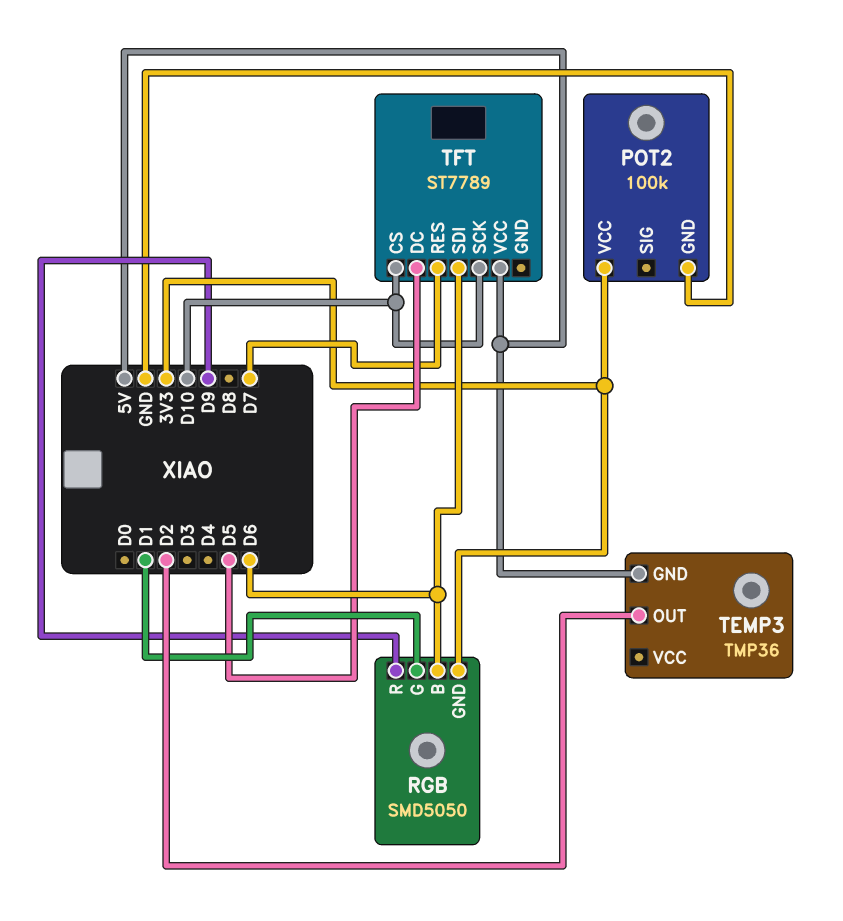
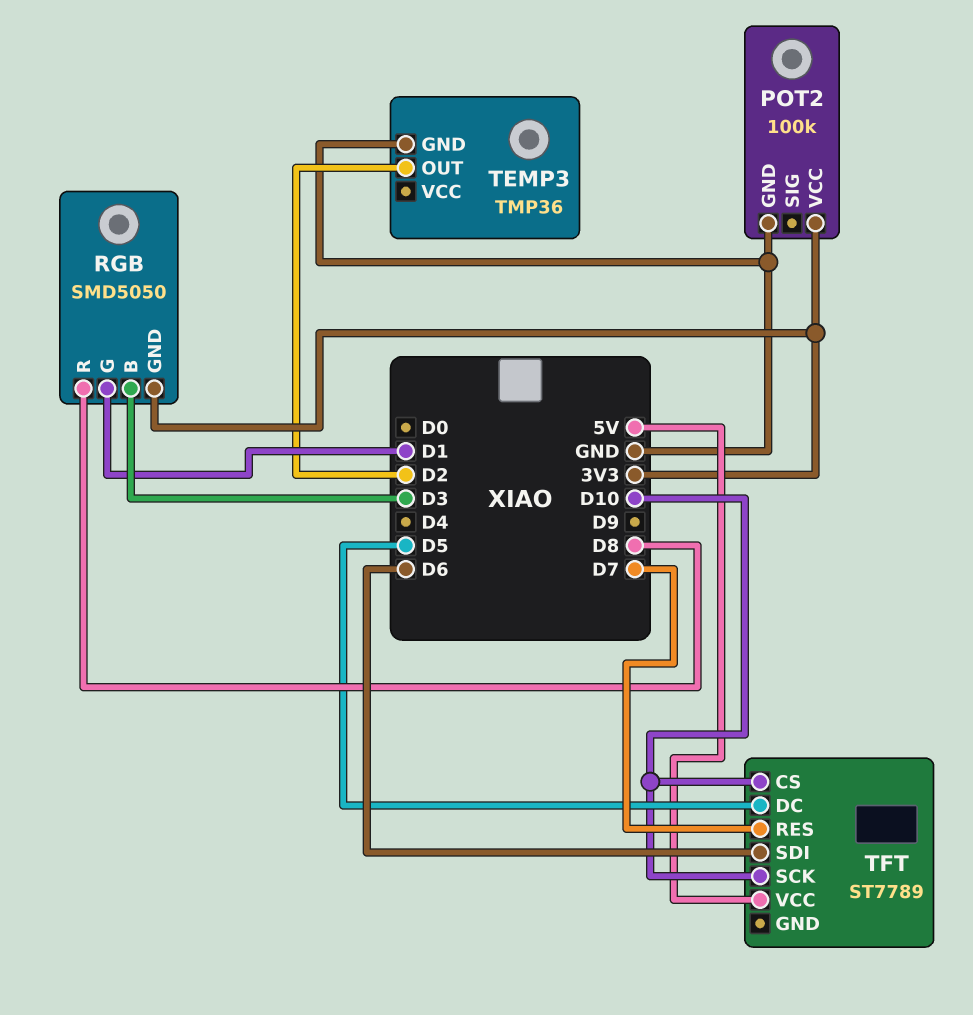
RGB pin B: D6 -> D3
RGB pin R: D9 -> D8
TEMP3 pin GND: 5V -> GND

